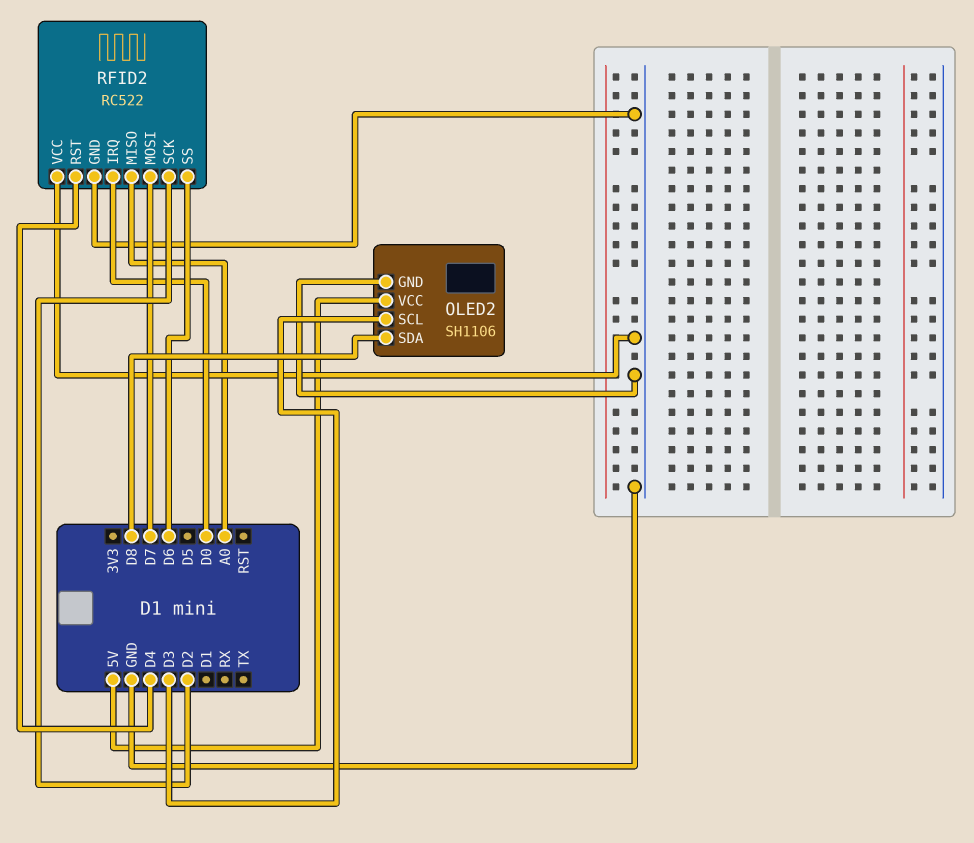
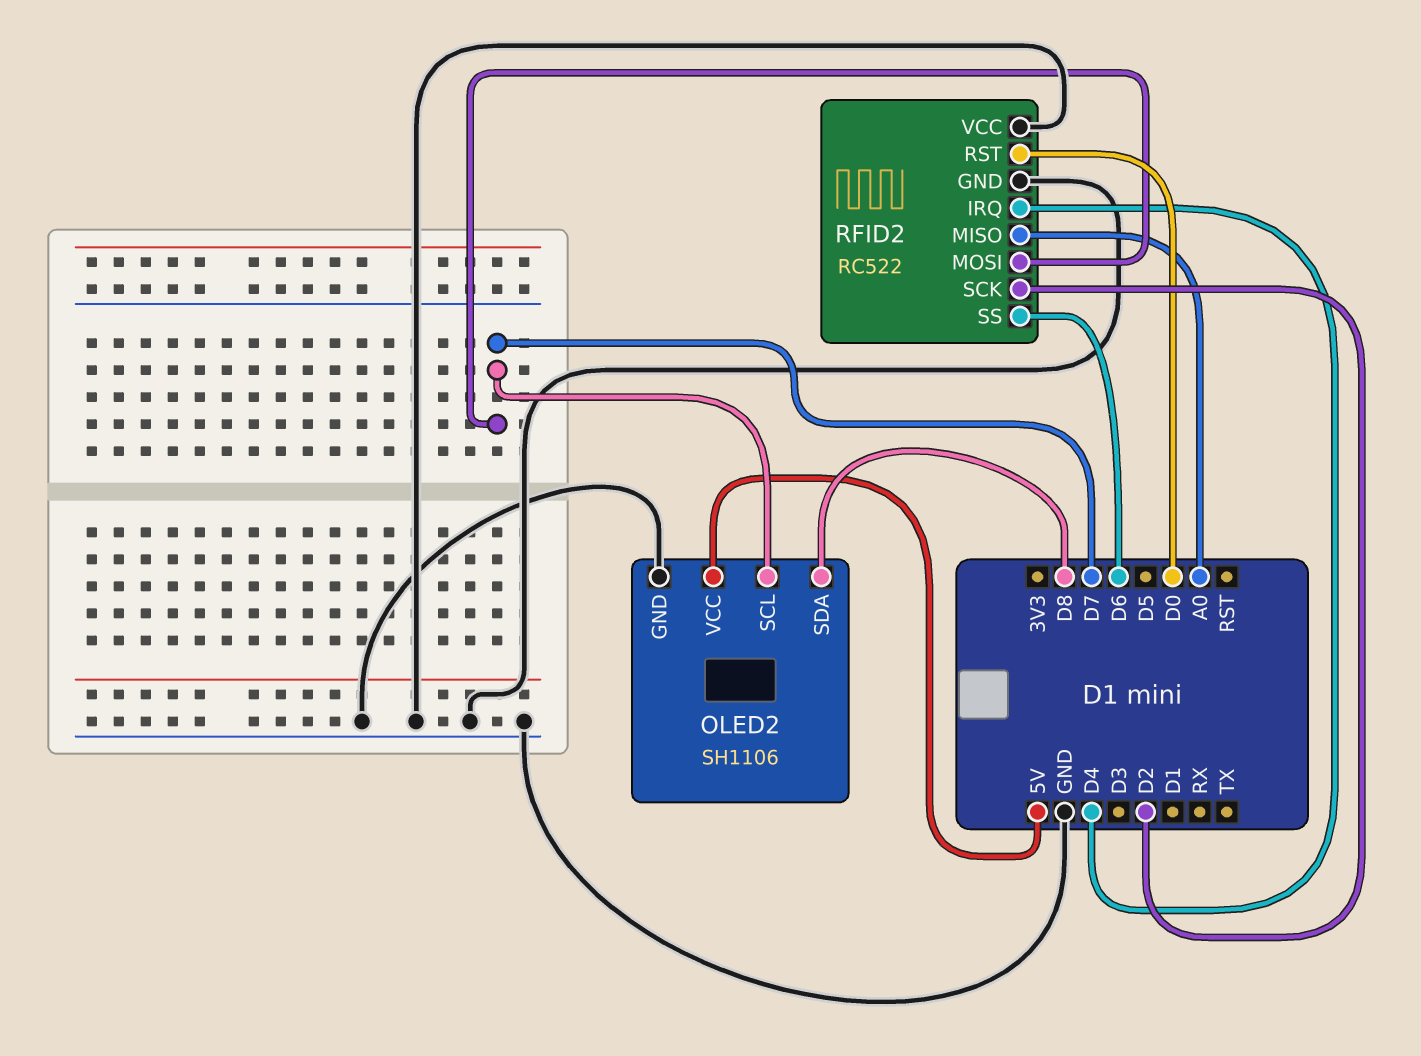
OLED2 pin SCL: D3 -> D7
RFID2 pin IRQ: D0 -> D4
RFID2 pin RST: D4 -> D0

